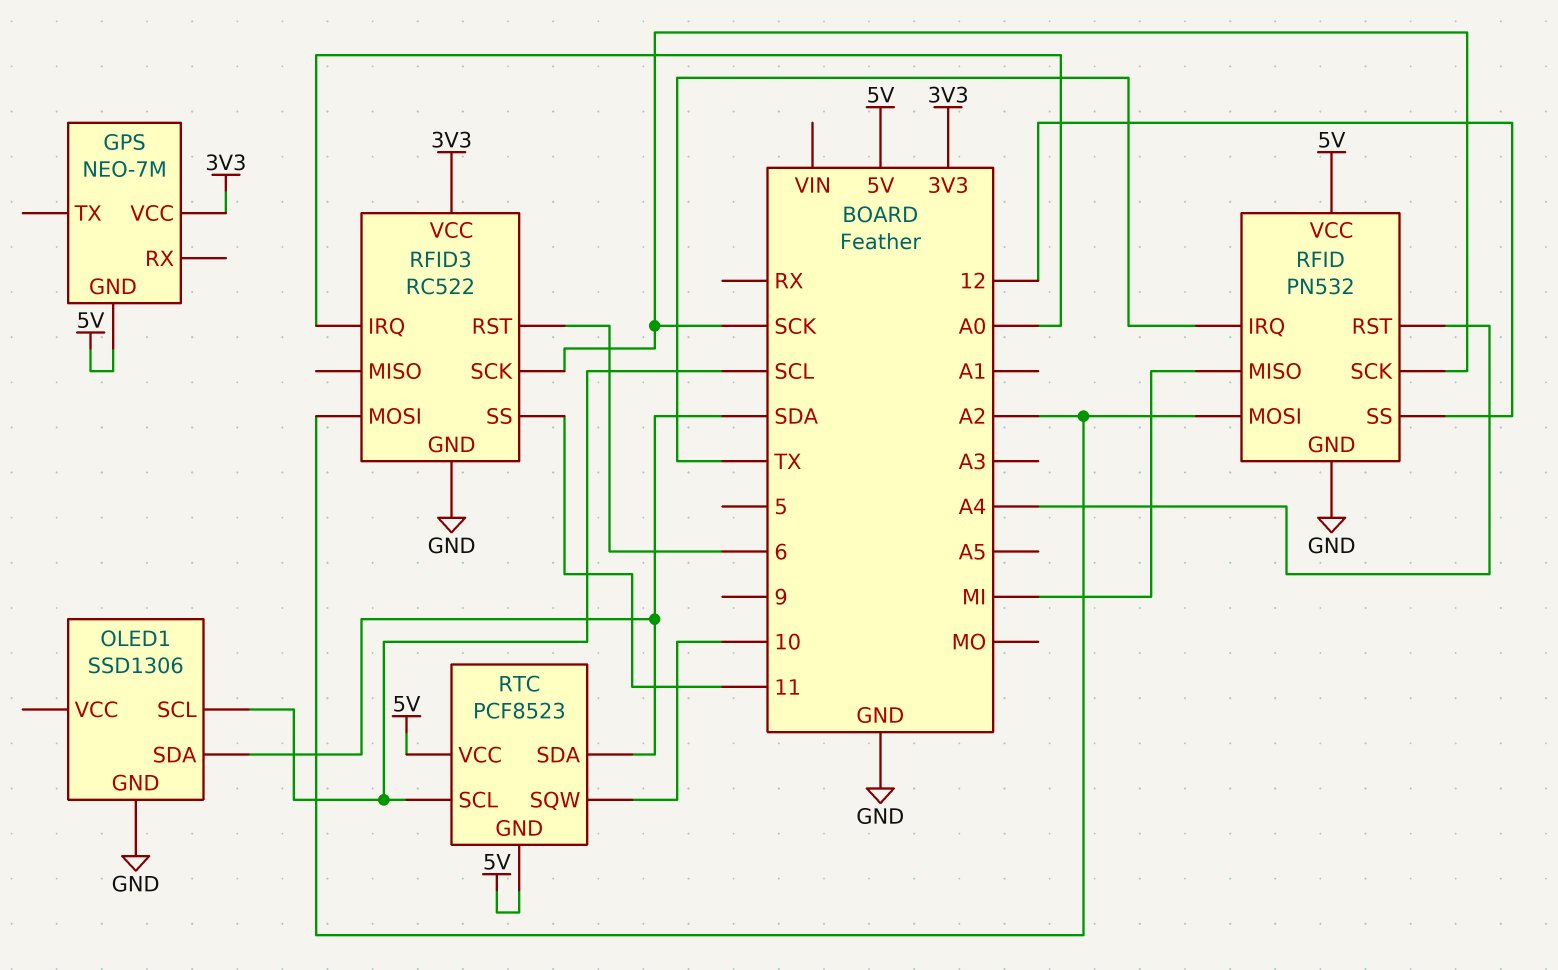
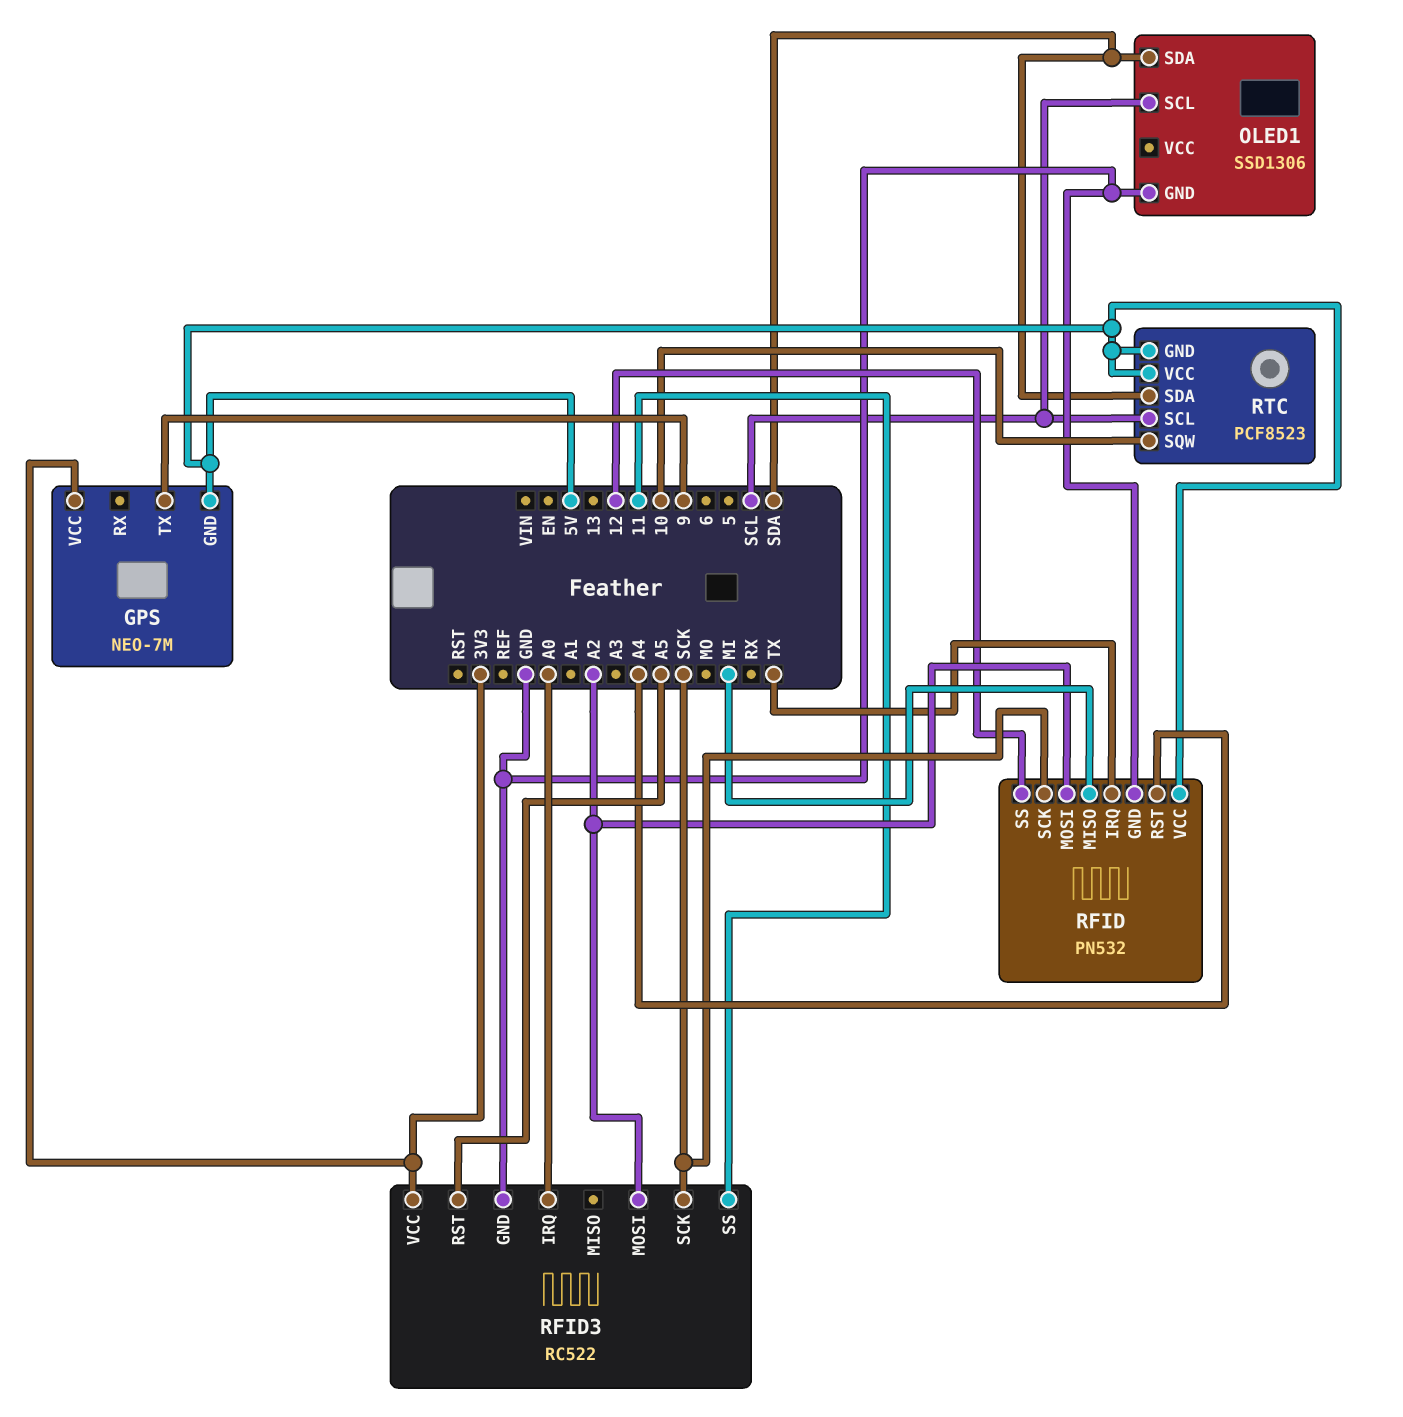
GPS pin TX: none -> 9
RFID3 pin RST: 6 -> A5

